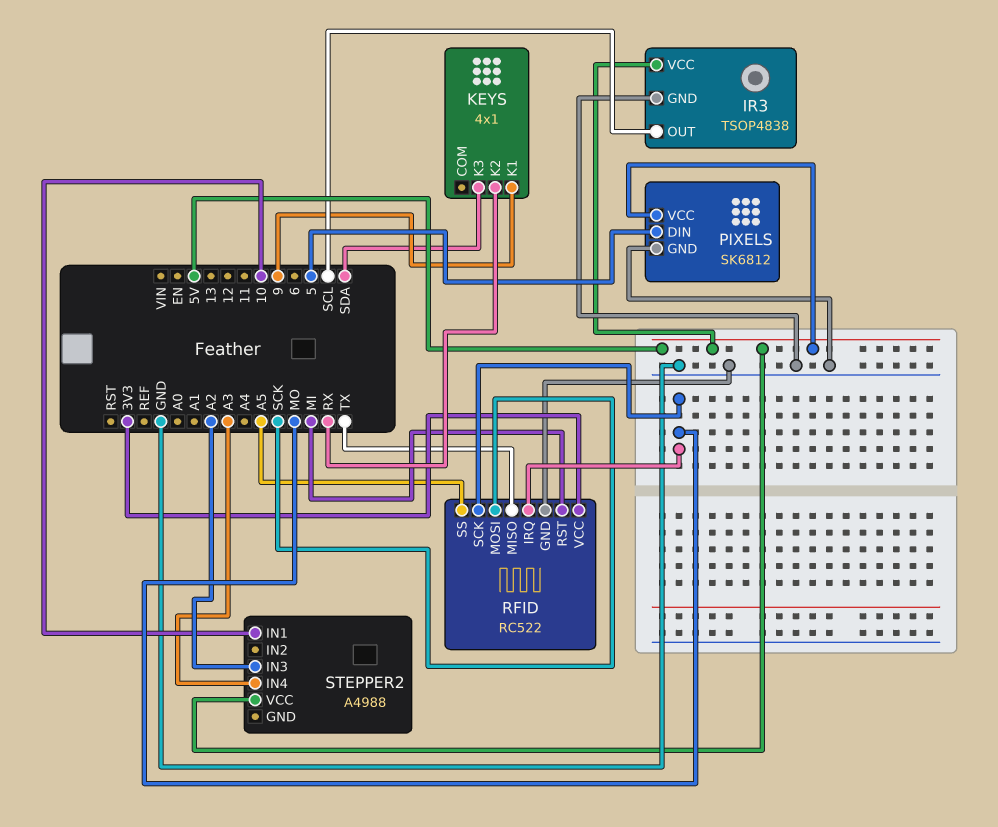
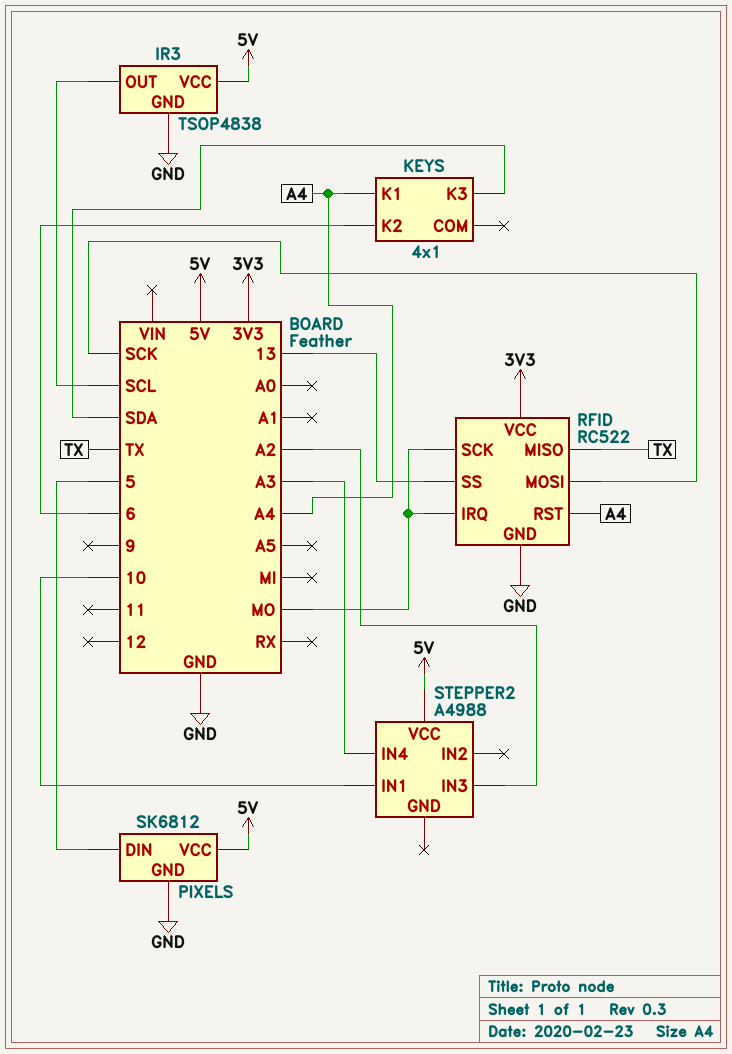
KEYS pin K1: 9 -> A4
KEYS pin K2: RX -> 6
RFID pin RST: MI -> A4
RFID pin SS: A5 -> 13

